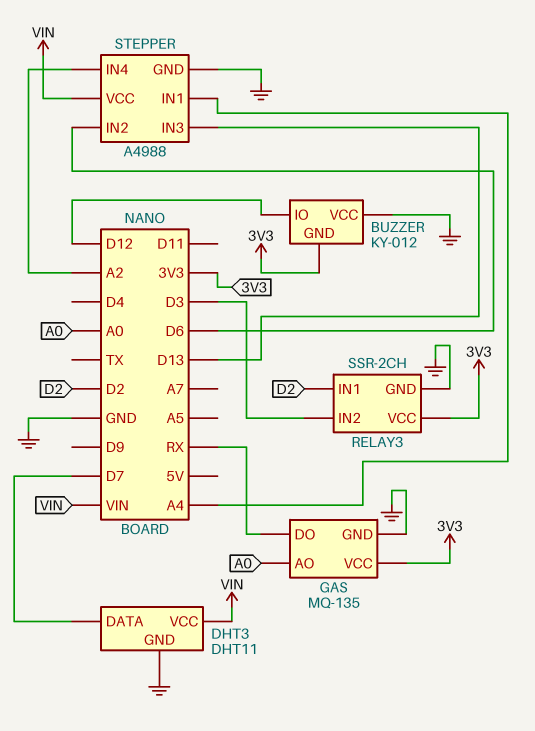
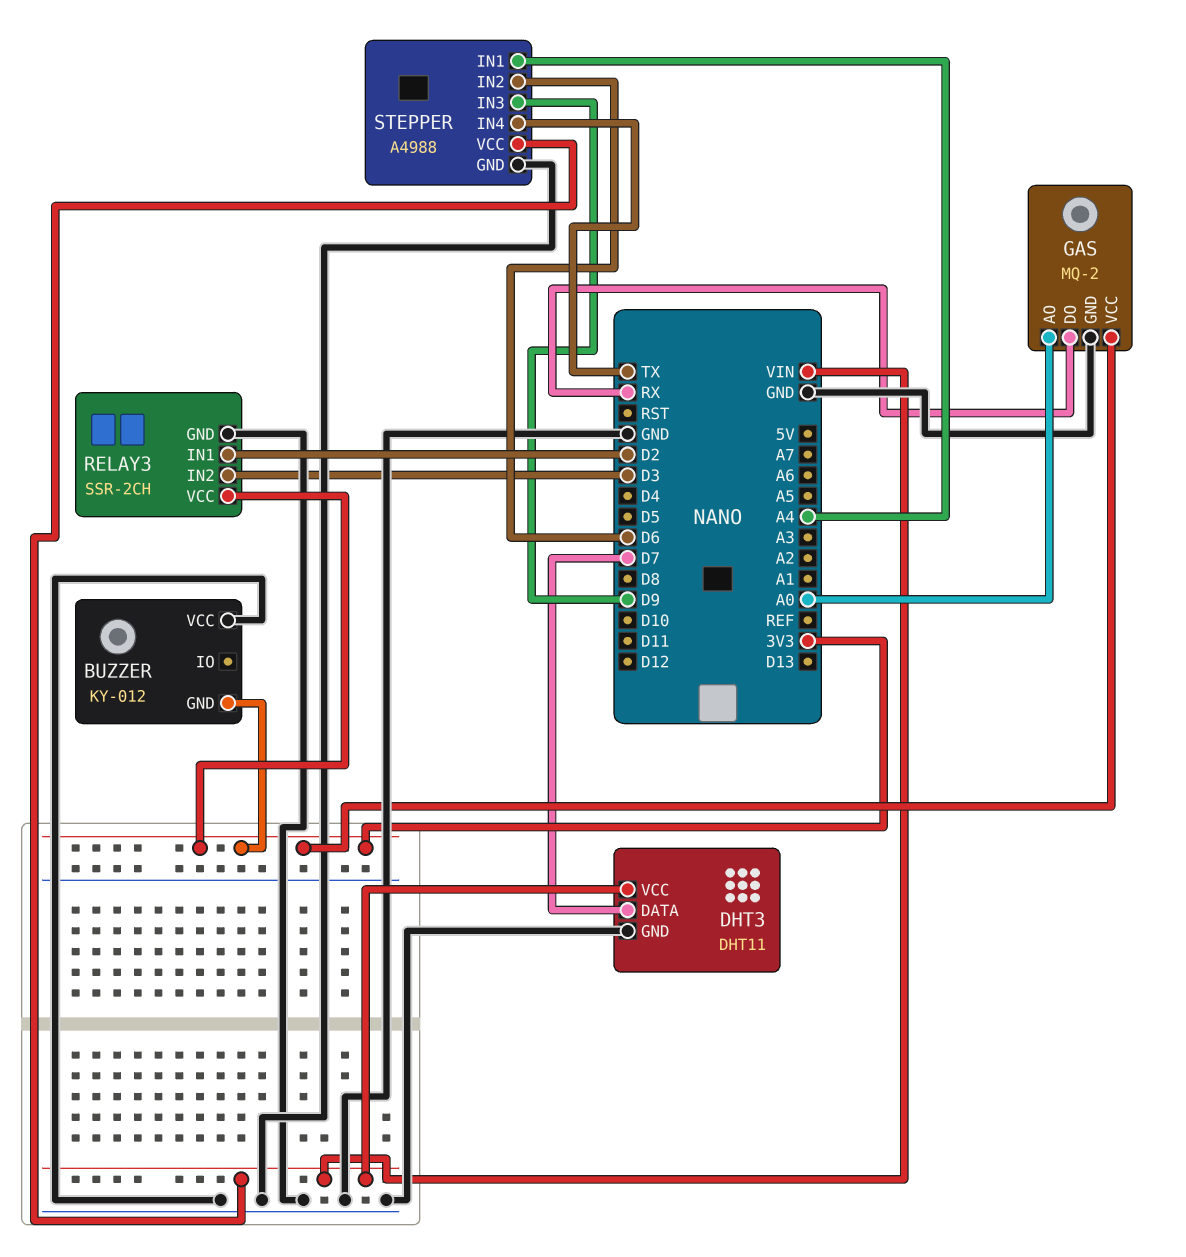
BUZZER pin IO: D12 -> none
GAS: MQ-135 -> MQ-2
STEPPER pin IN3: D13 -> D9
STEPPER pin IN4: A2 -> TX

